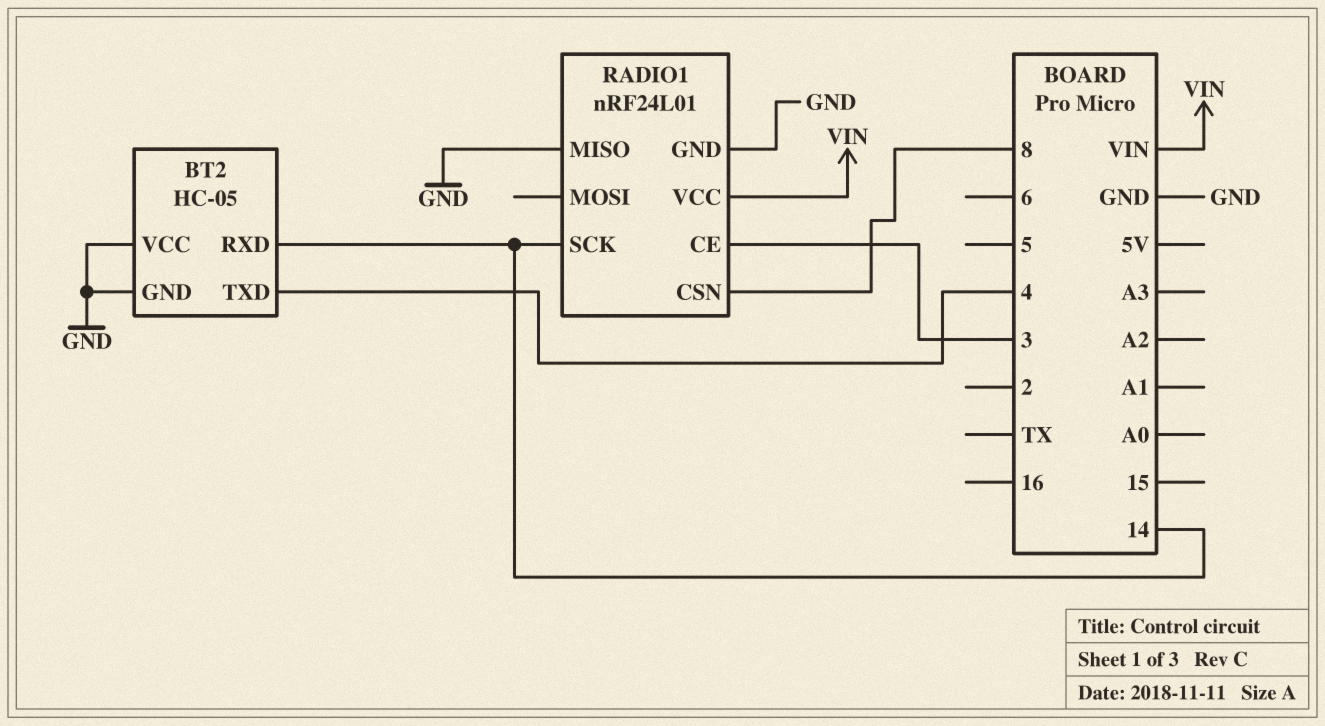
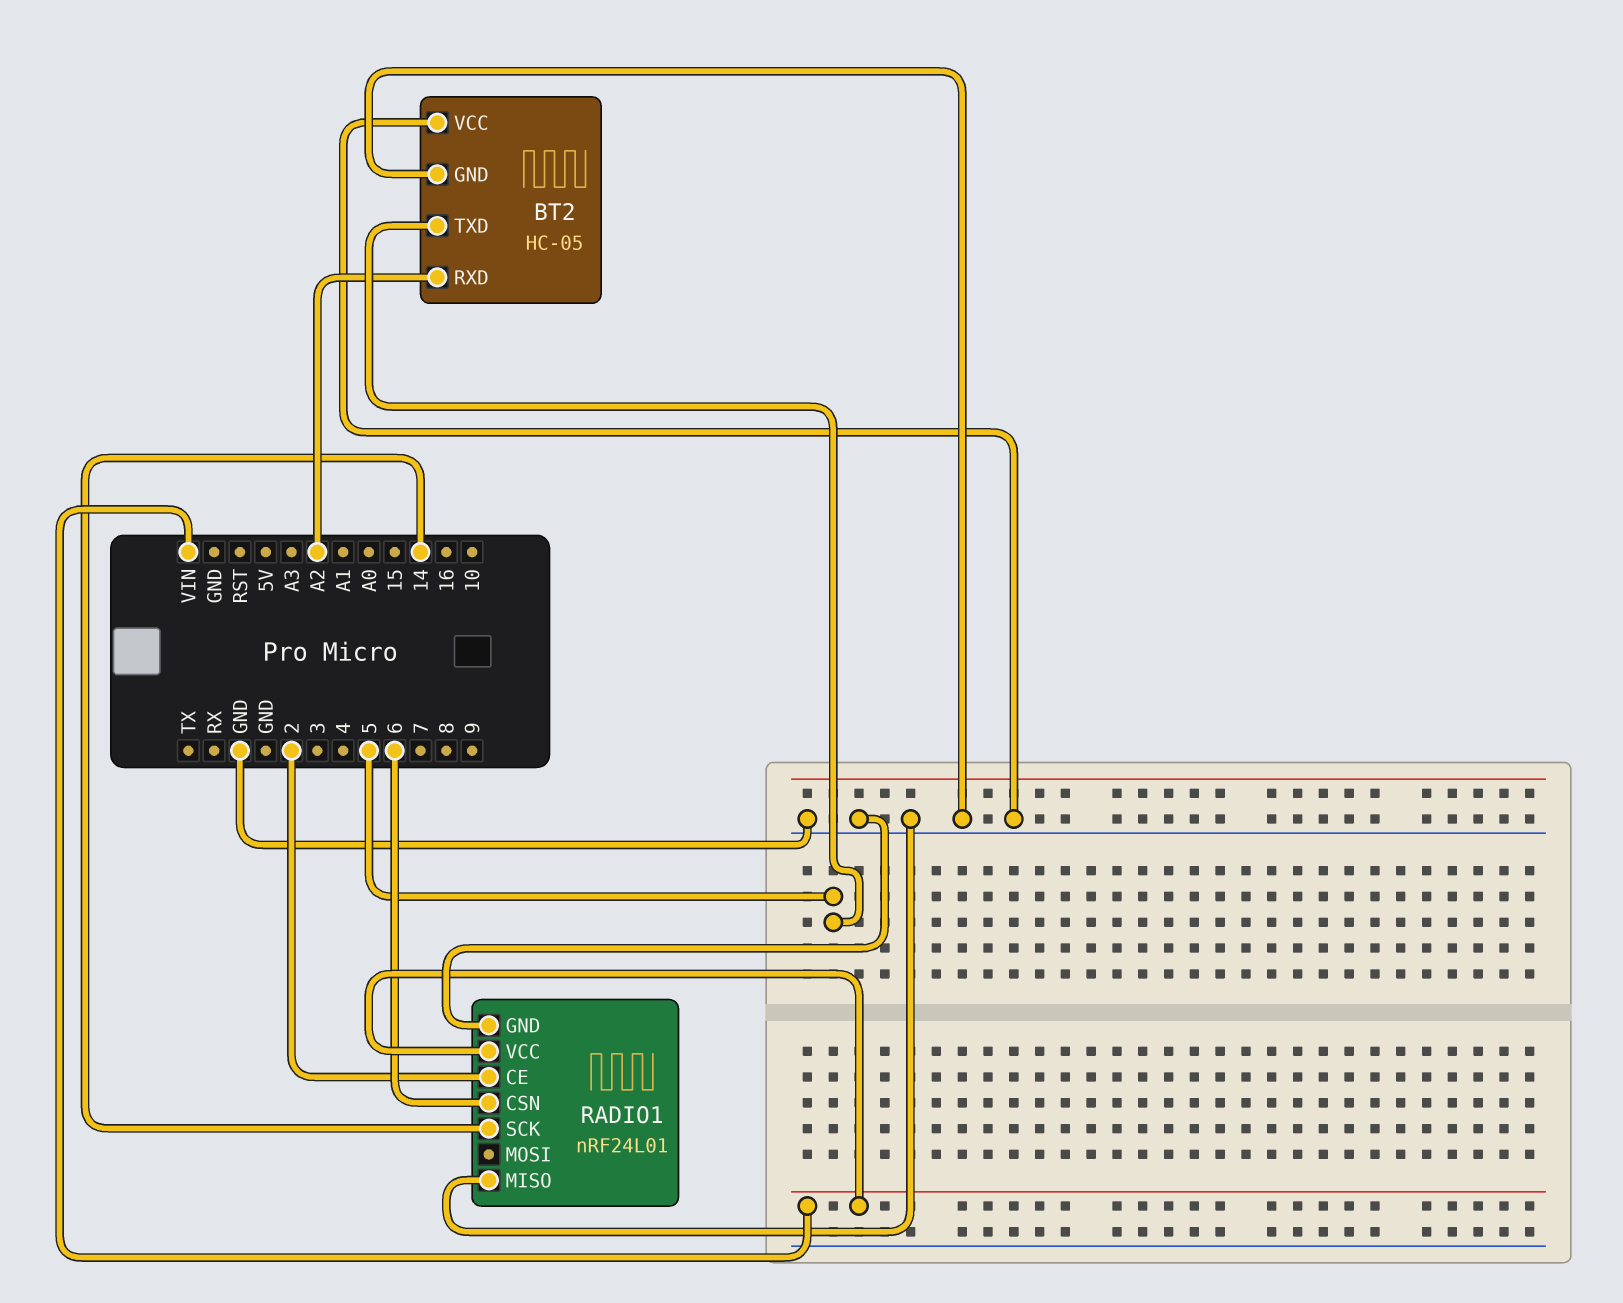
BT2 pin RXD: 14 -> A2
BT2 pin TXD: 4 -> 5
RADIO1 pin CE: 3 -> 2
RADIO1 pin CSN: 8 -> 6

